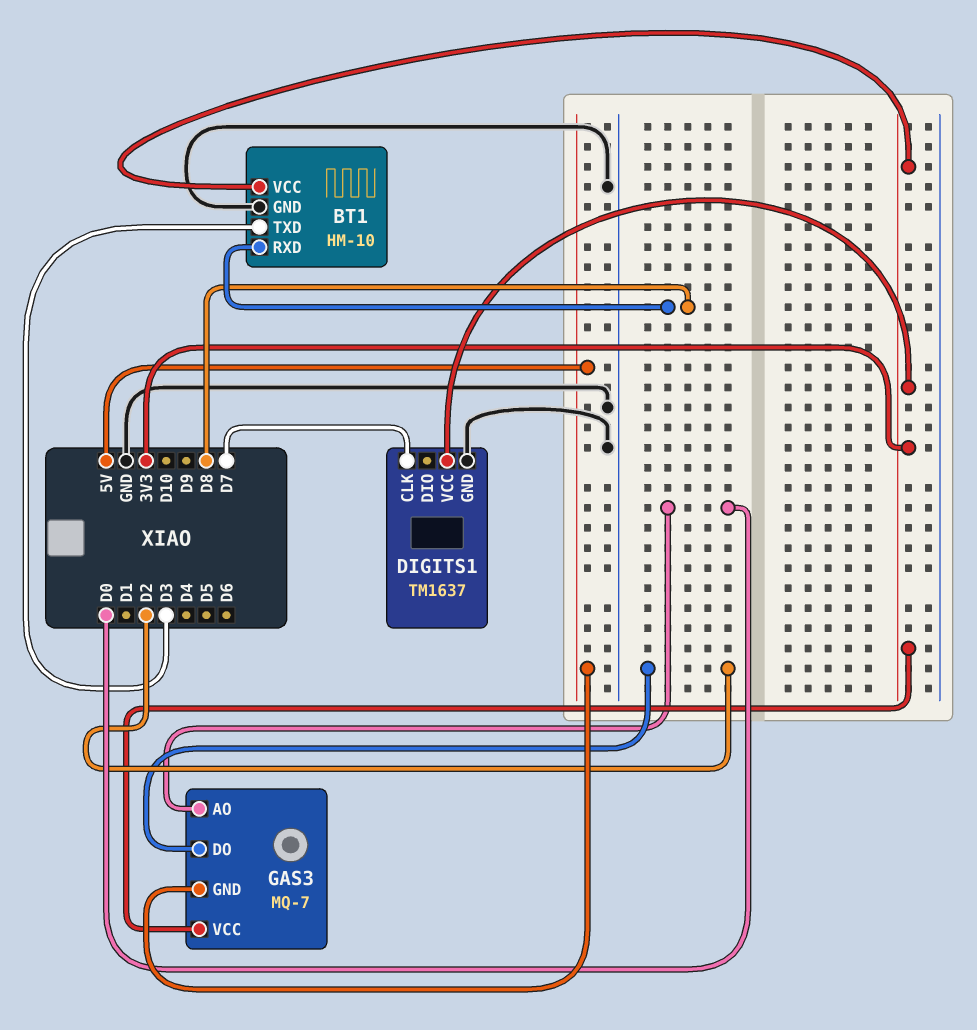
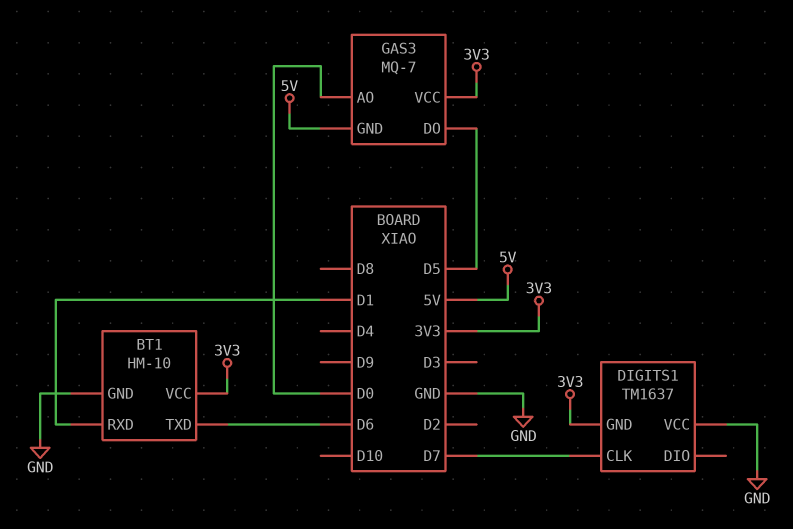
BT1 pin RXD: D8 -> D1
BT1 pin TXD: D3 -> D6
DIGITS1 pin GND: GND -> 3V3
DIGITS1 pin VCC: 3V3 -> GND
GAS3 pin DO: D2 -> D5

